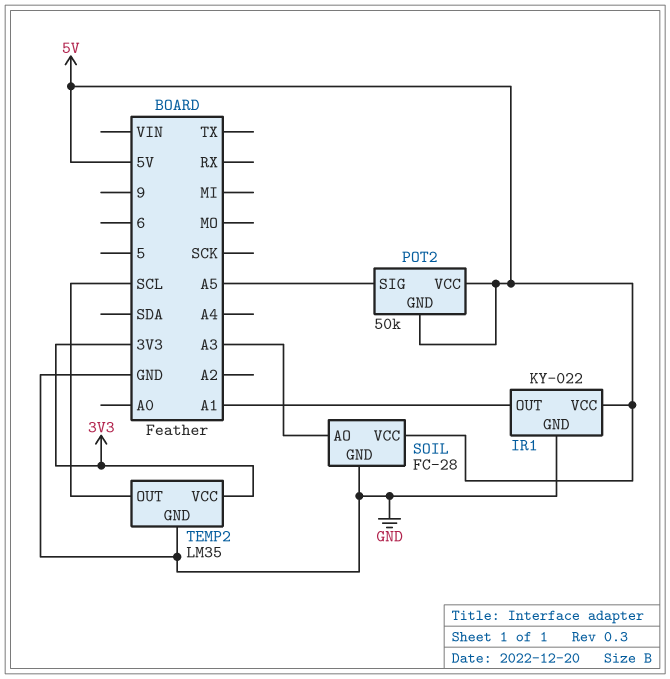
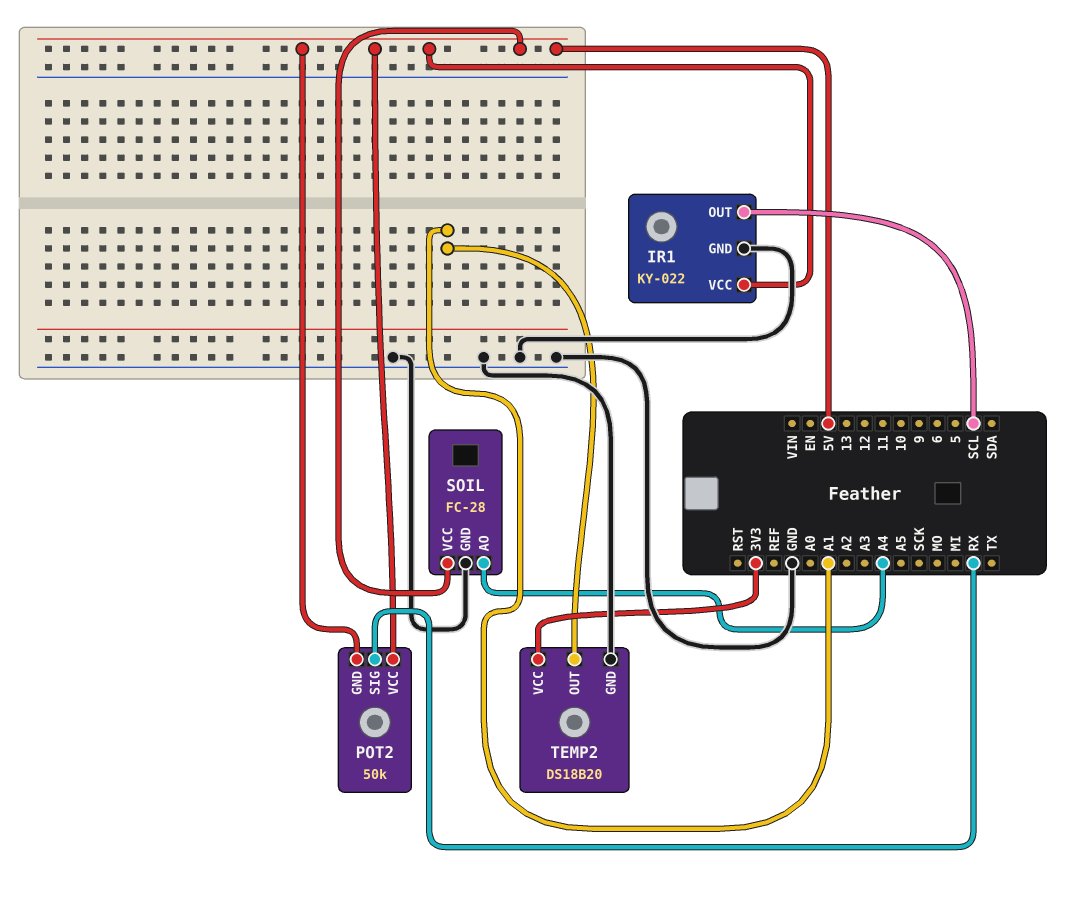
IR1 pin OUT: A1 -> SCL
POT2 pin SIG: A5 -> RX
SOIL pin AO: A3 -> A4
TEMP2: LM35 -> DS18B20
TEMP2 pin OUT: SCL -> A1

